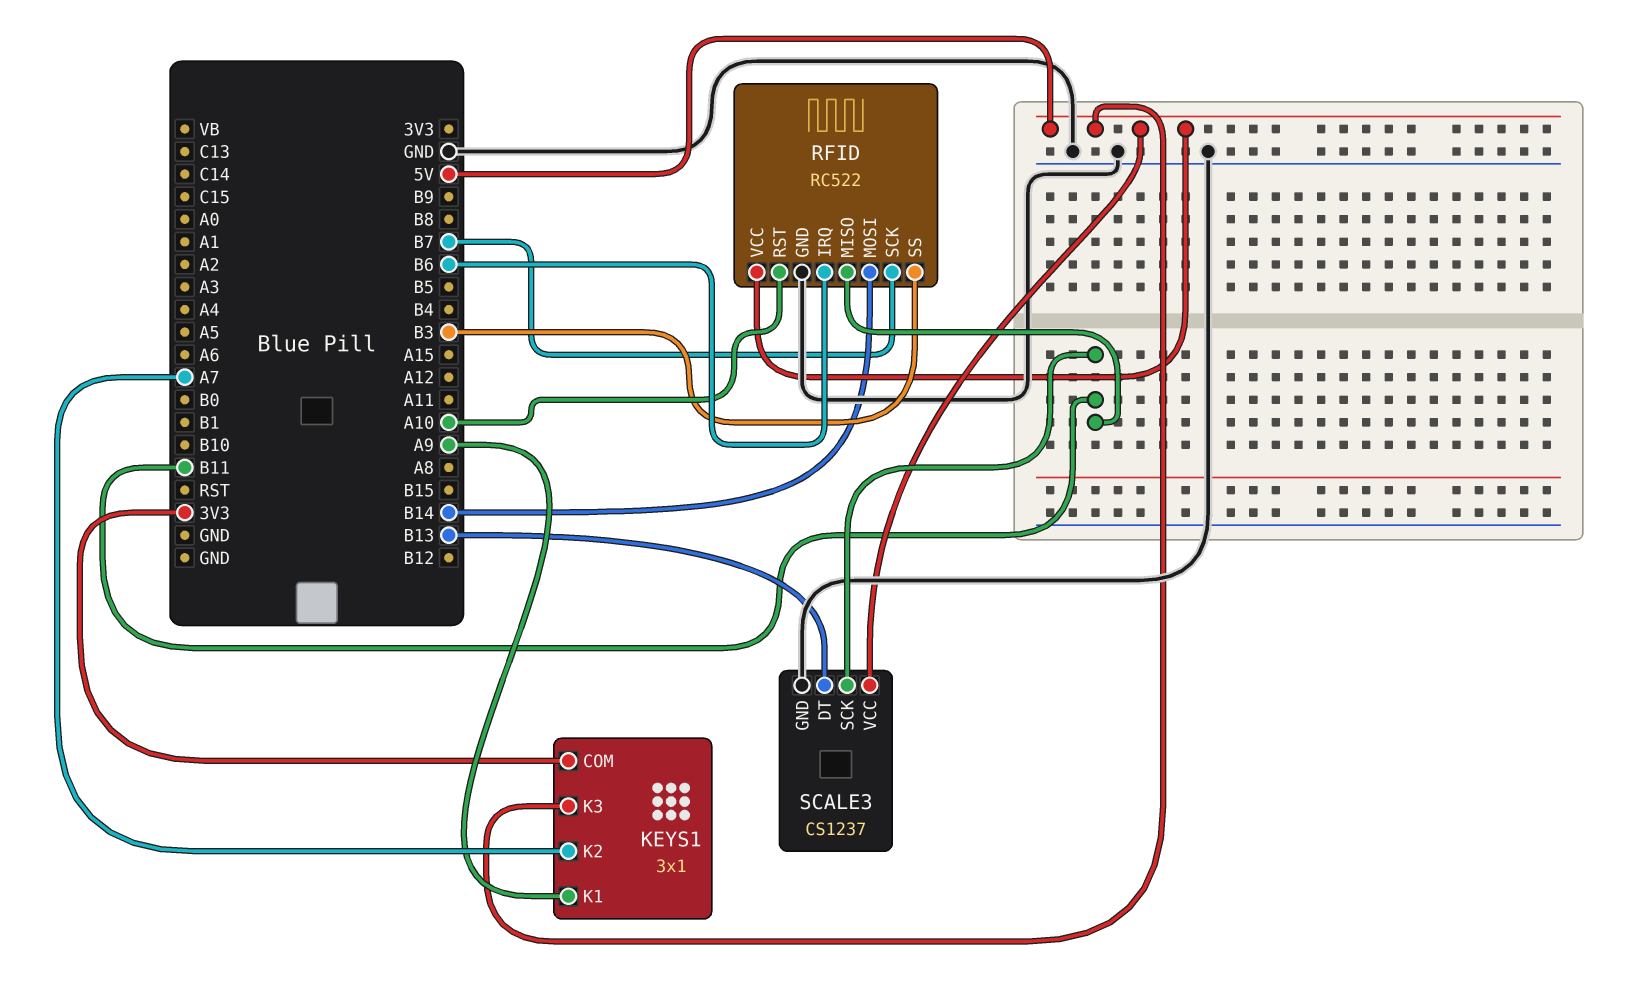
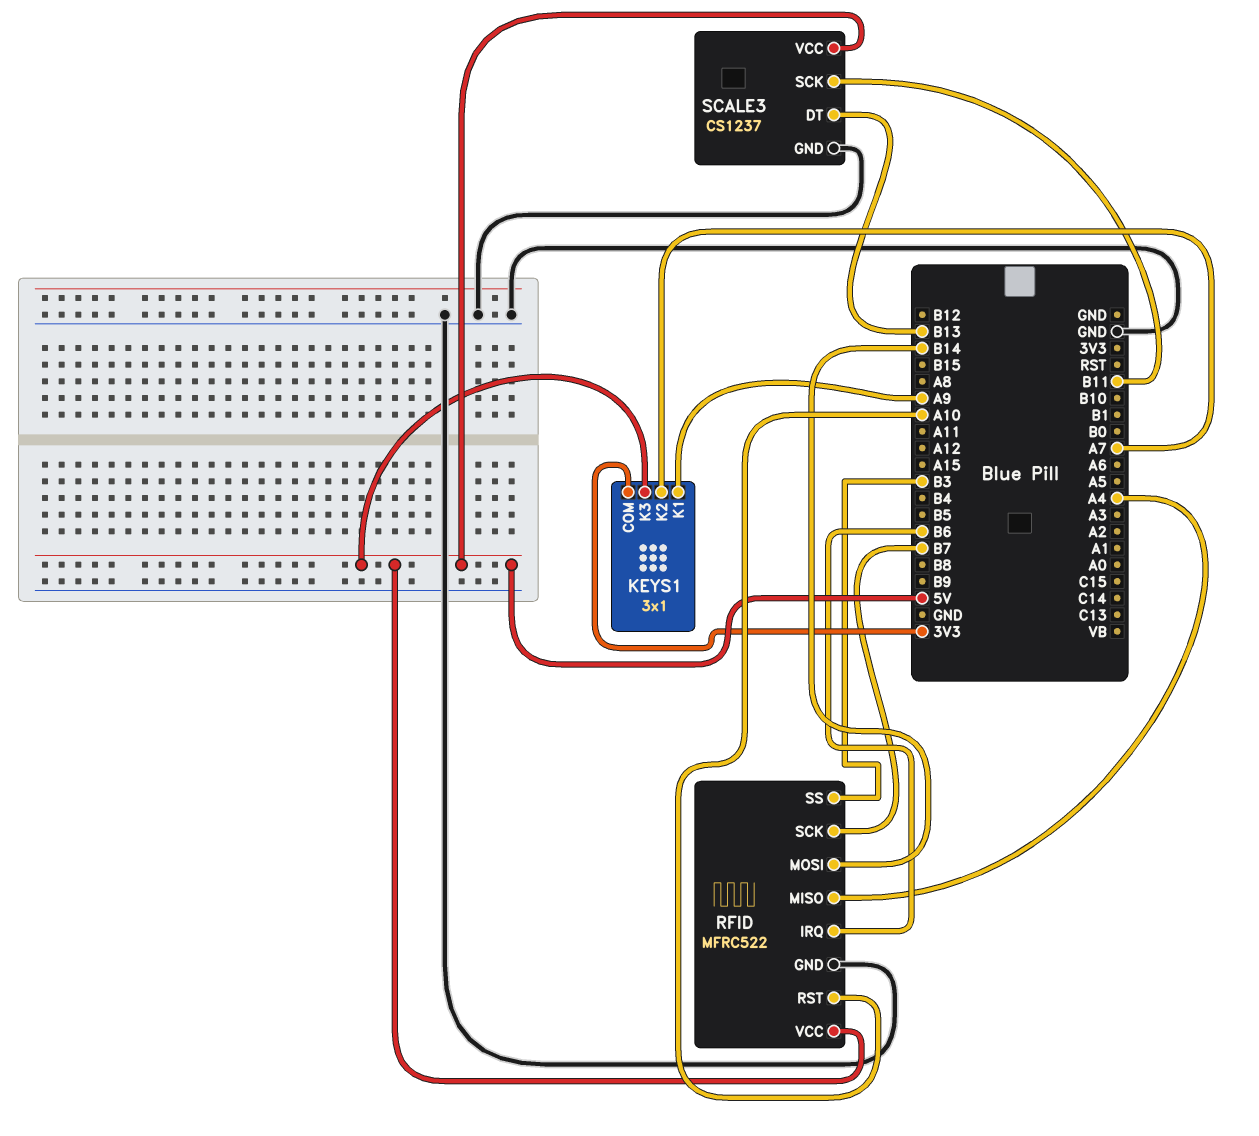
RFID: RC522 -> MFRC522
RFID pin MISO: B11 -> A4

